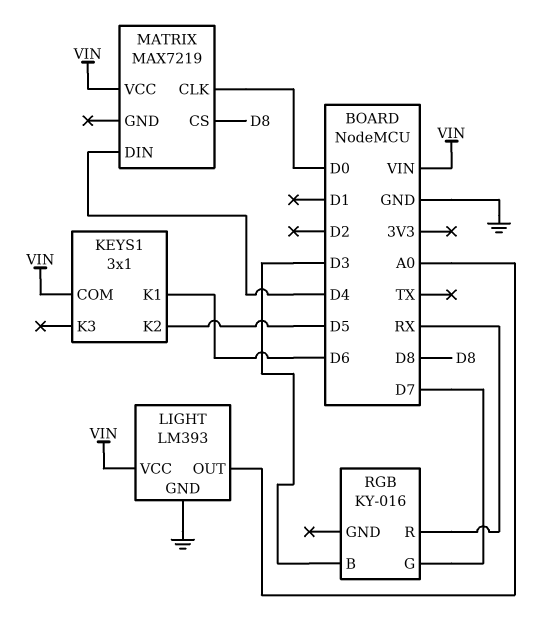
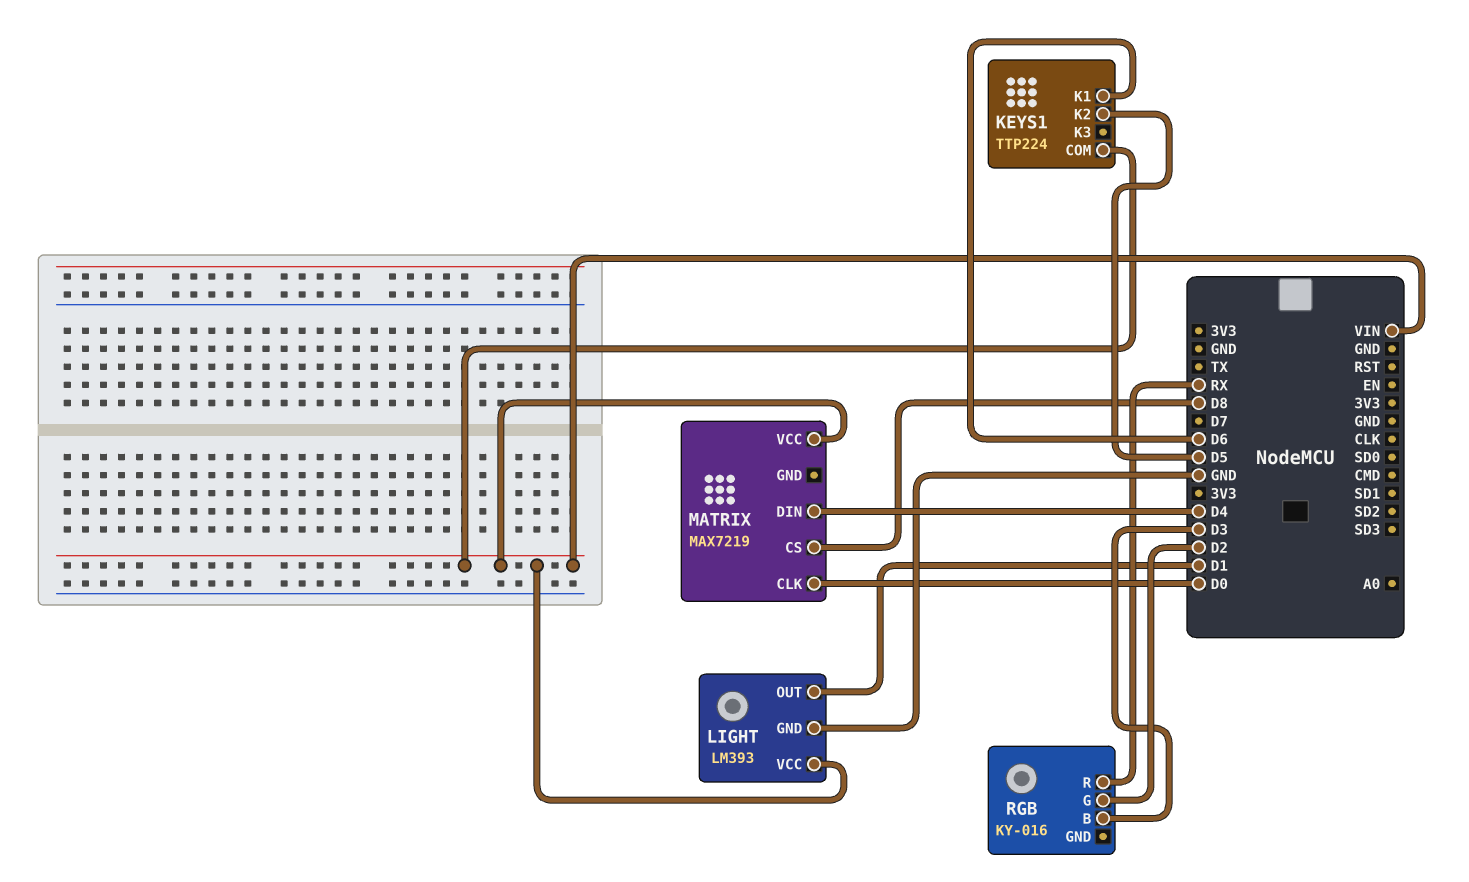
KEYS1: 3x1 -> TTP224
LIGHT pin OUT: A0 -> D1
RGB pin G: D7 -> D2

